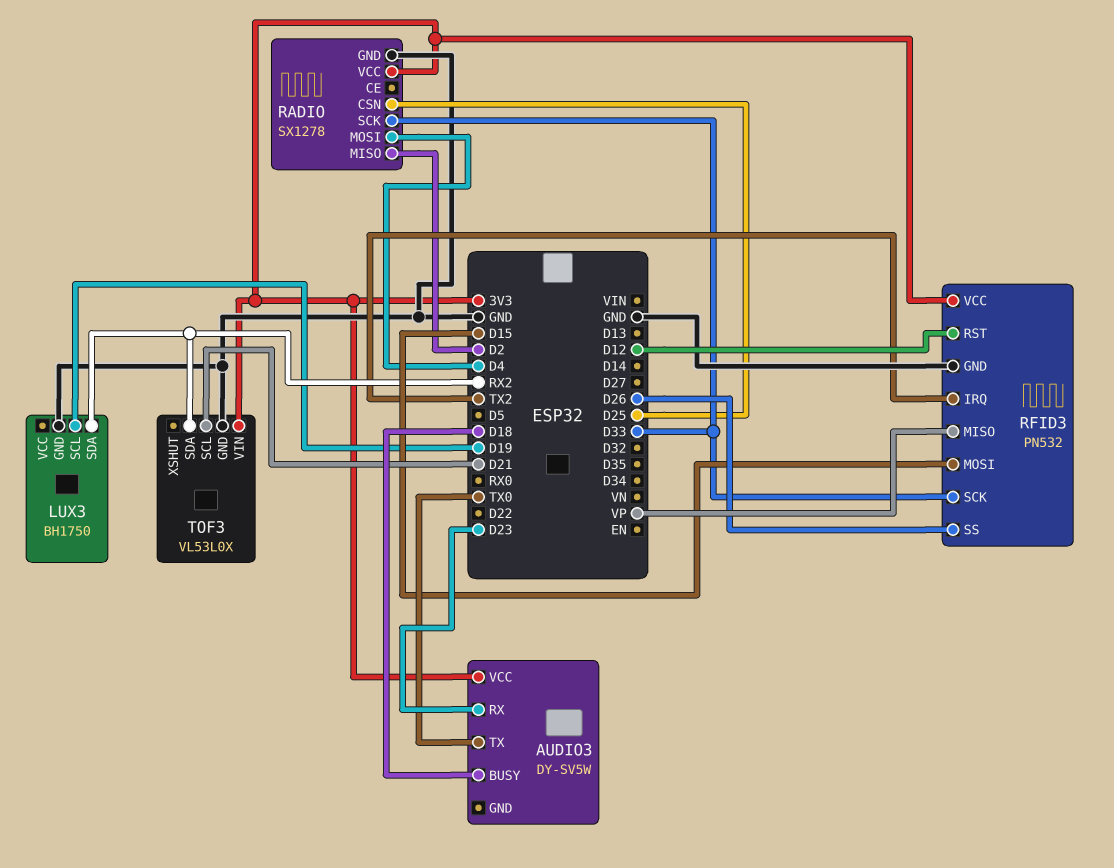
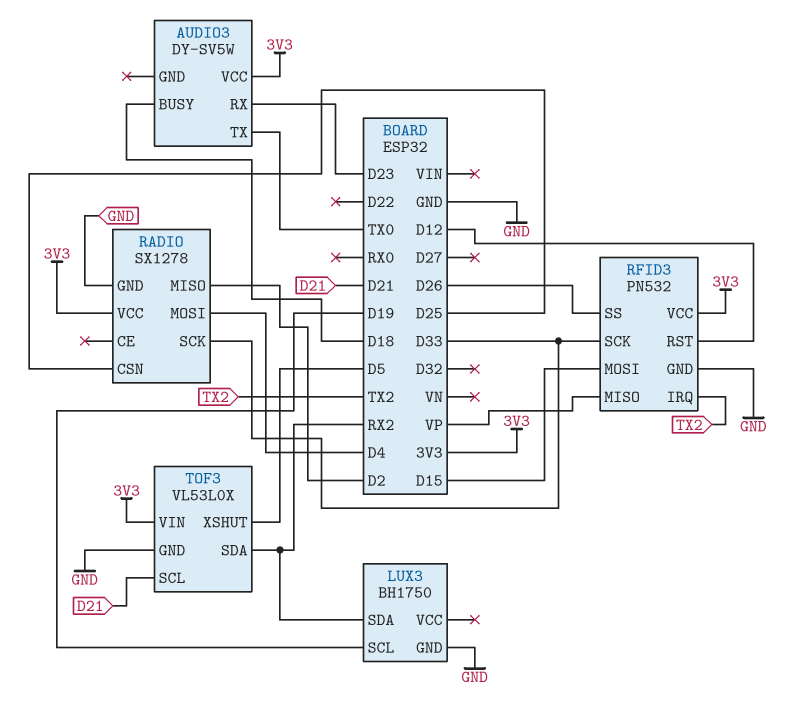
TOF3 pin XSHUT: none -> D5

